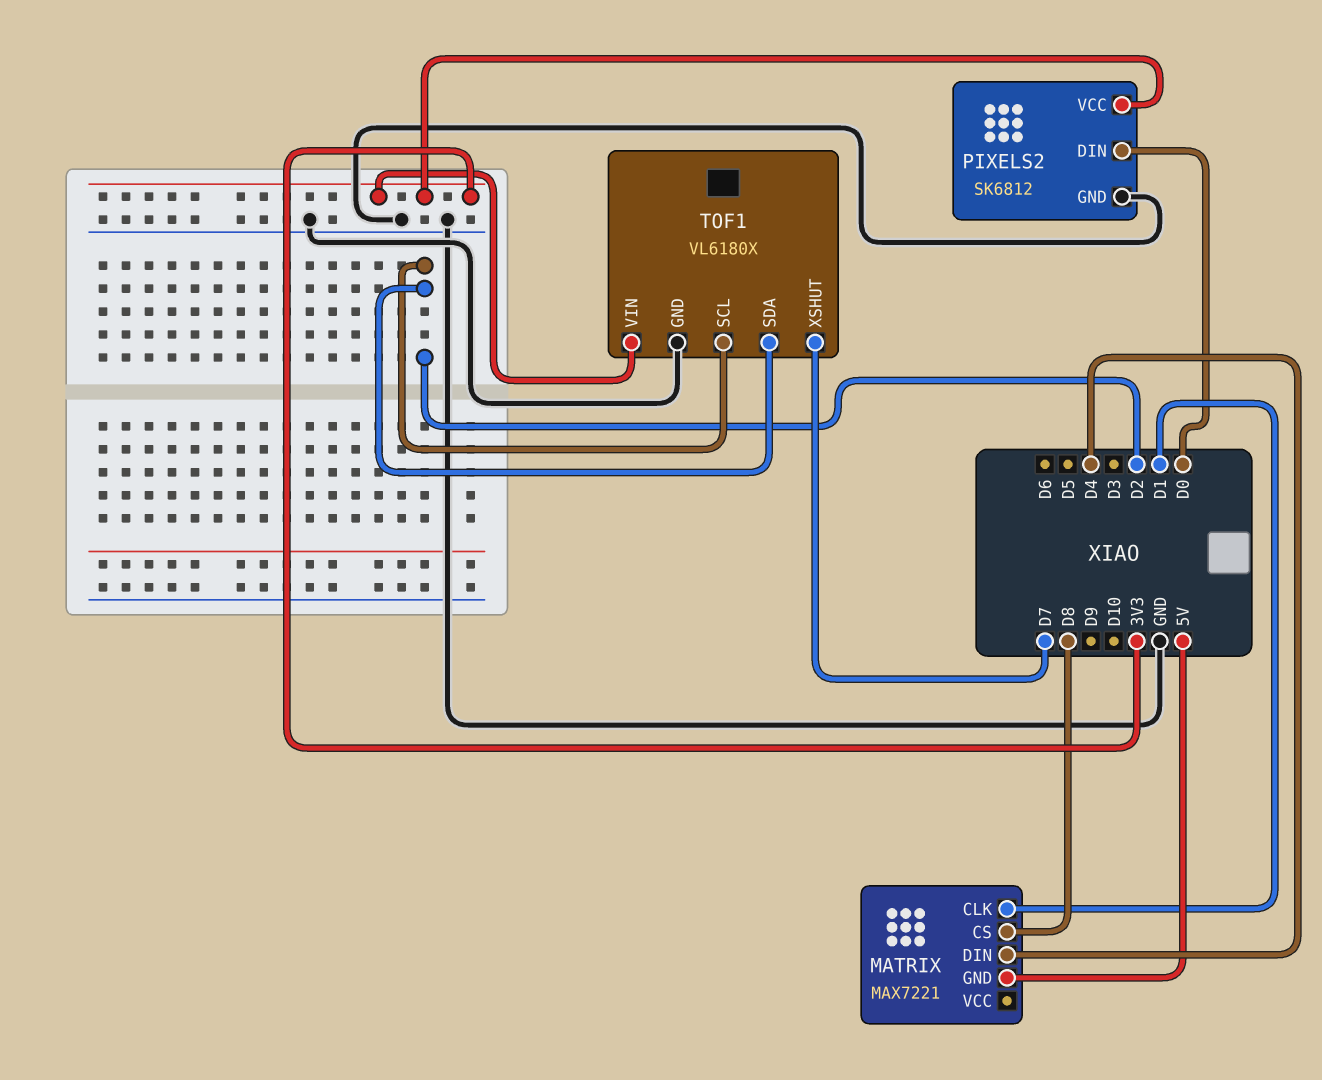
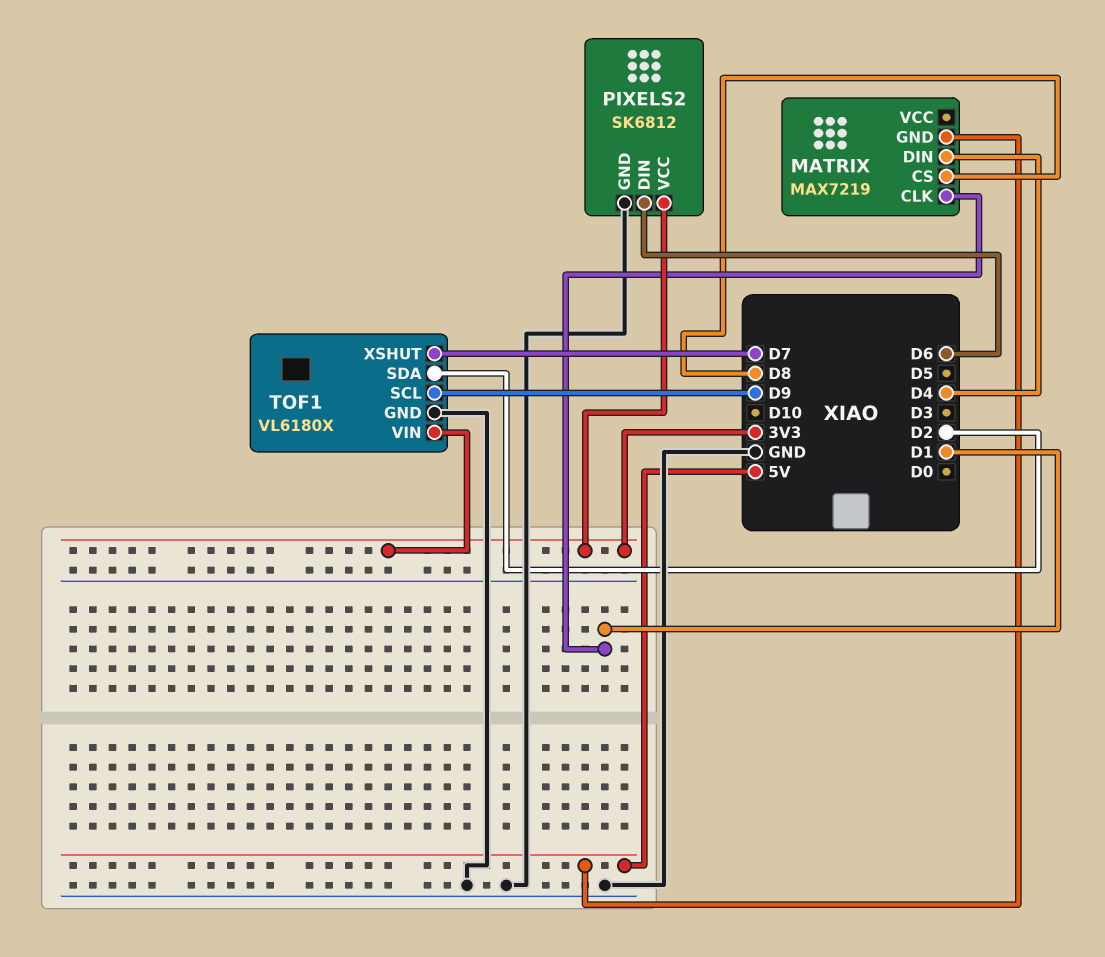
MATRIX: MAX7221 -> MAX7219
PIXELS2 pin DIN: D0 -> D6
TOF1 pin SCL: D2 -> D9

